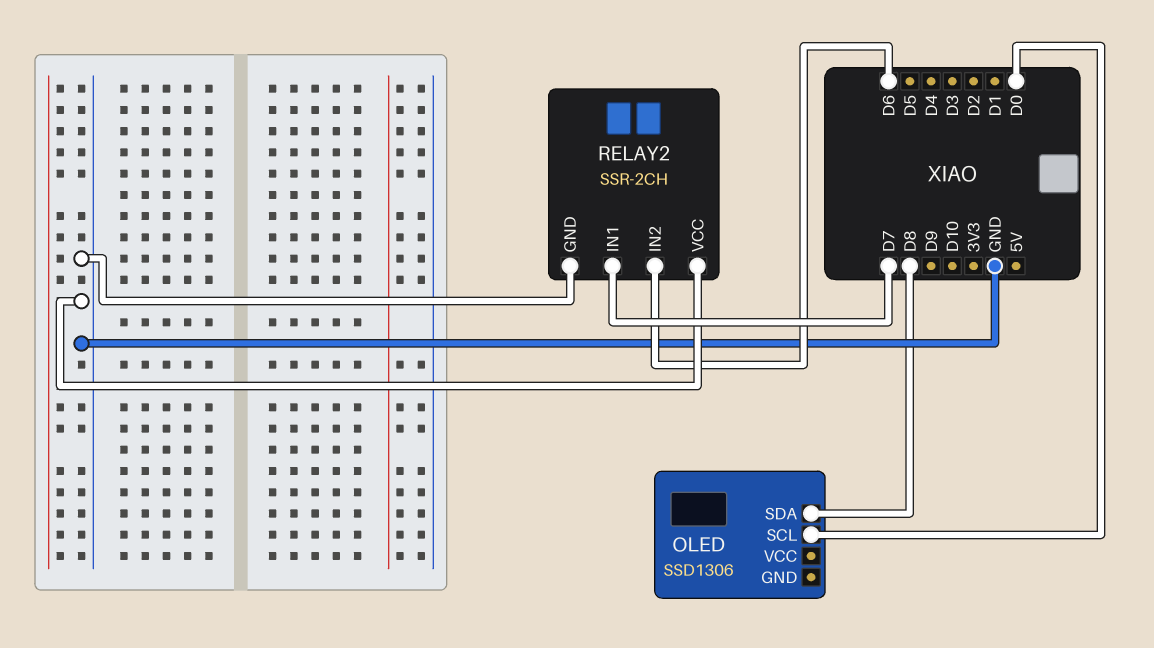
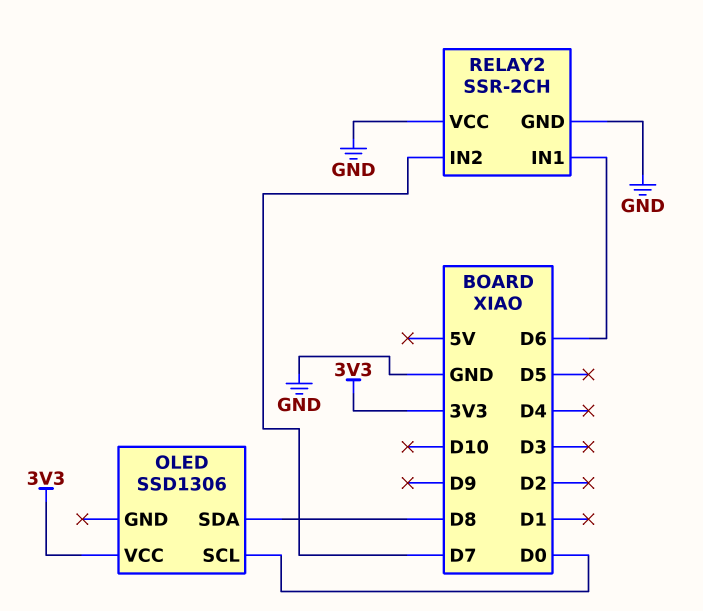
OLED pin VCC: none -> 3V3
RELAY2 pin IN1: D7 -> D6
RELAY2 pin IN2: D6 -> D7

